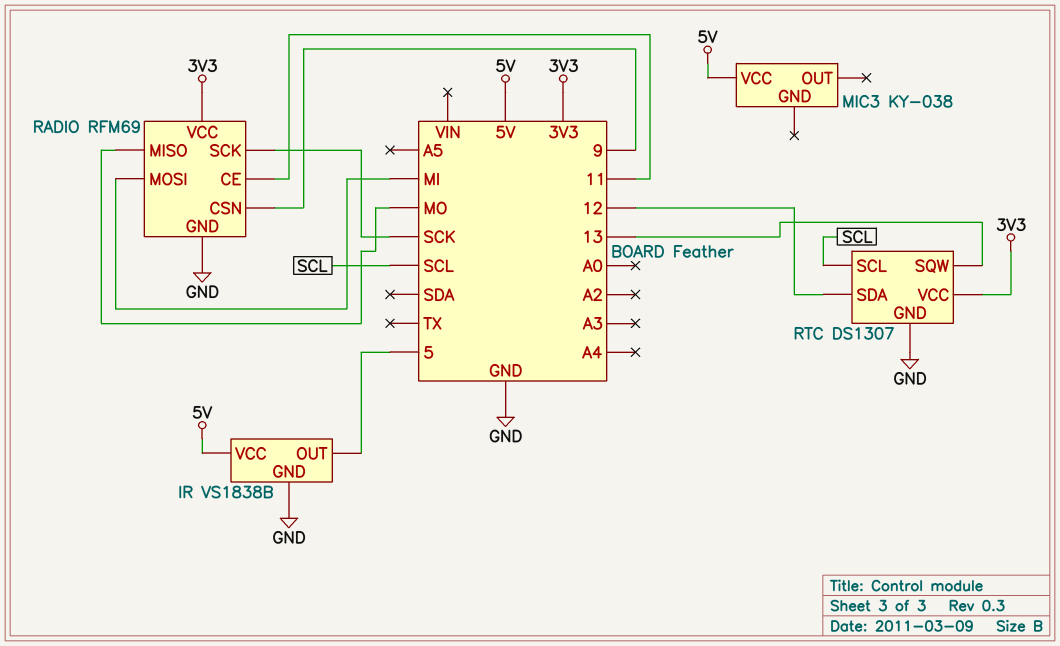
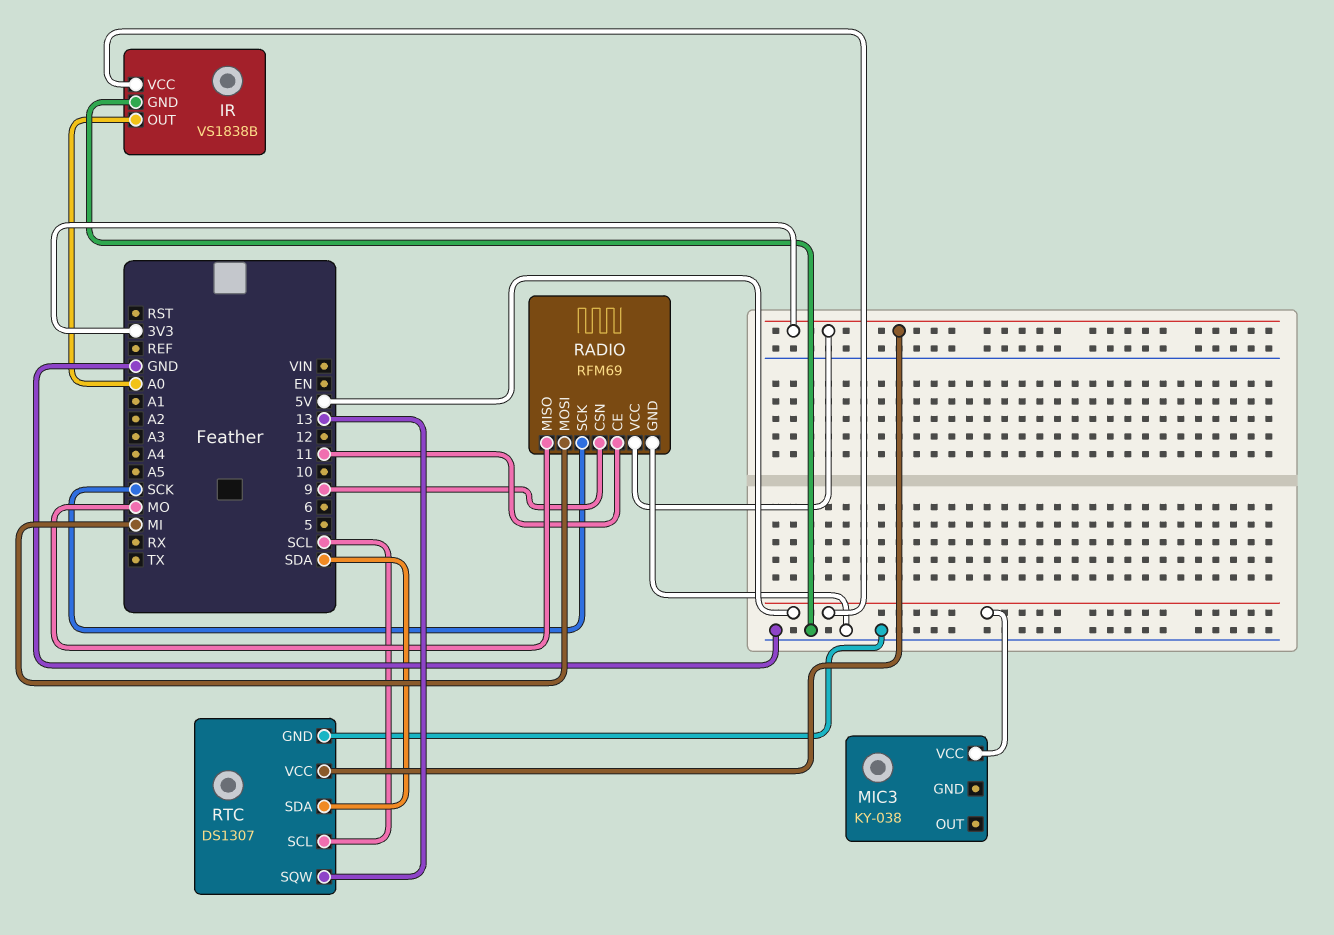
IR pin OUT: 5 -> A0
RTC pin SDA: 12 -> SDA

